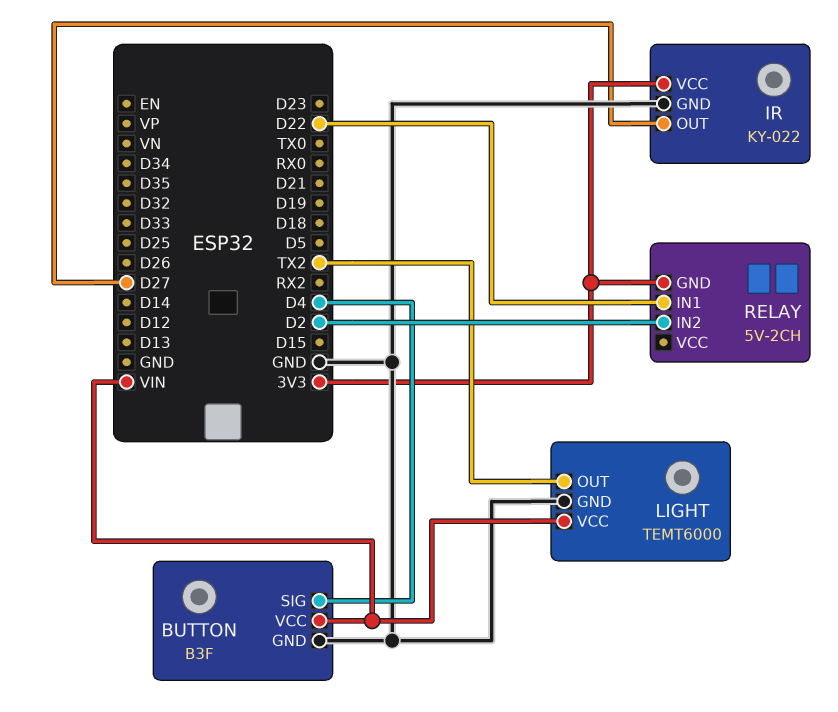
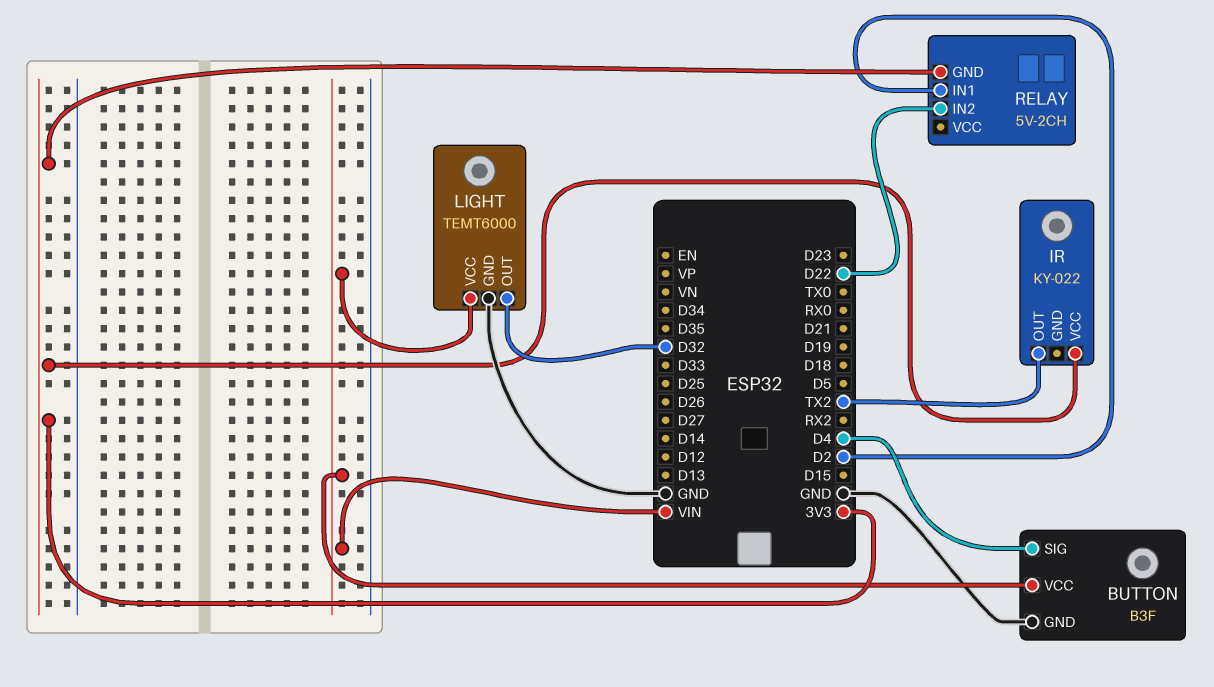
IR pin GND: GND -> none
IR pin OUT: D27 -> TX2
LIGHT pin OUT: TX2 -> D32
RELAY pin IN1: D22 -> D2
RELAY pin IN2: D2 -> D22

